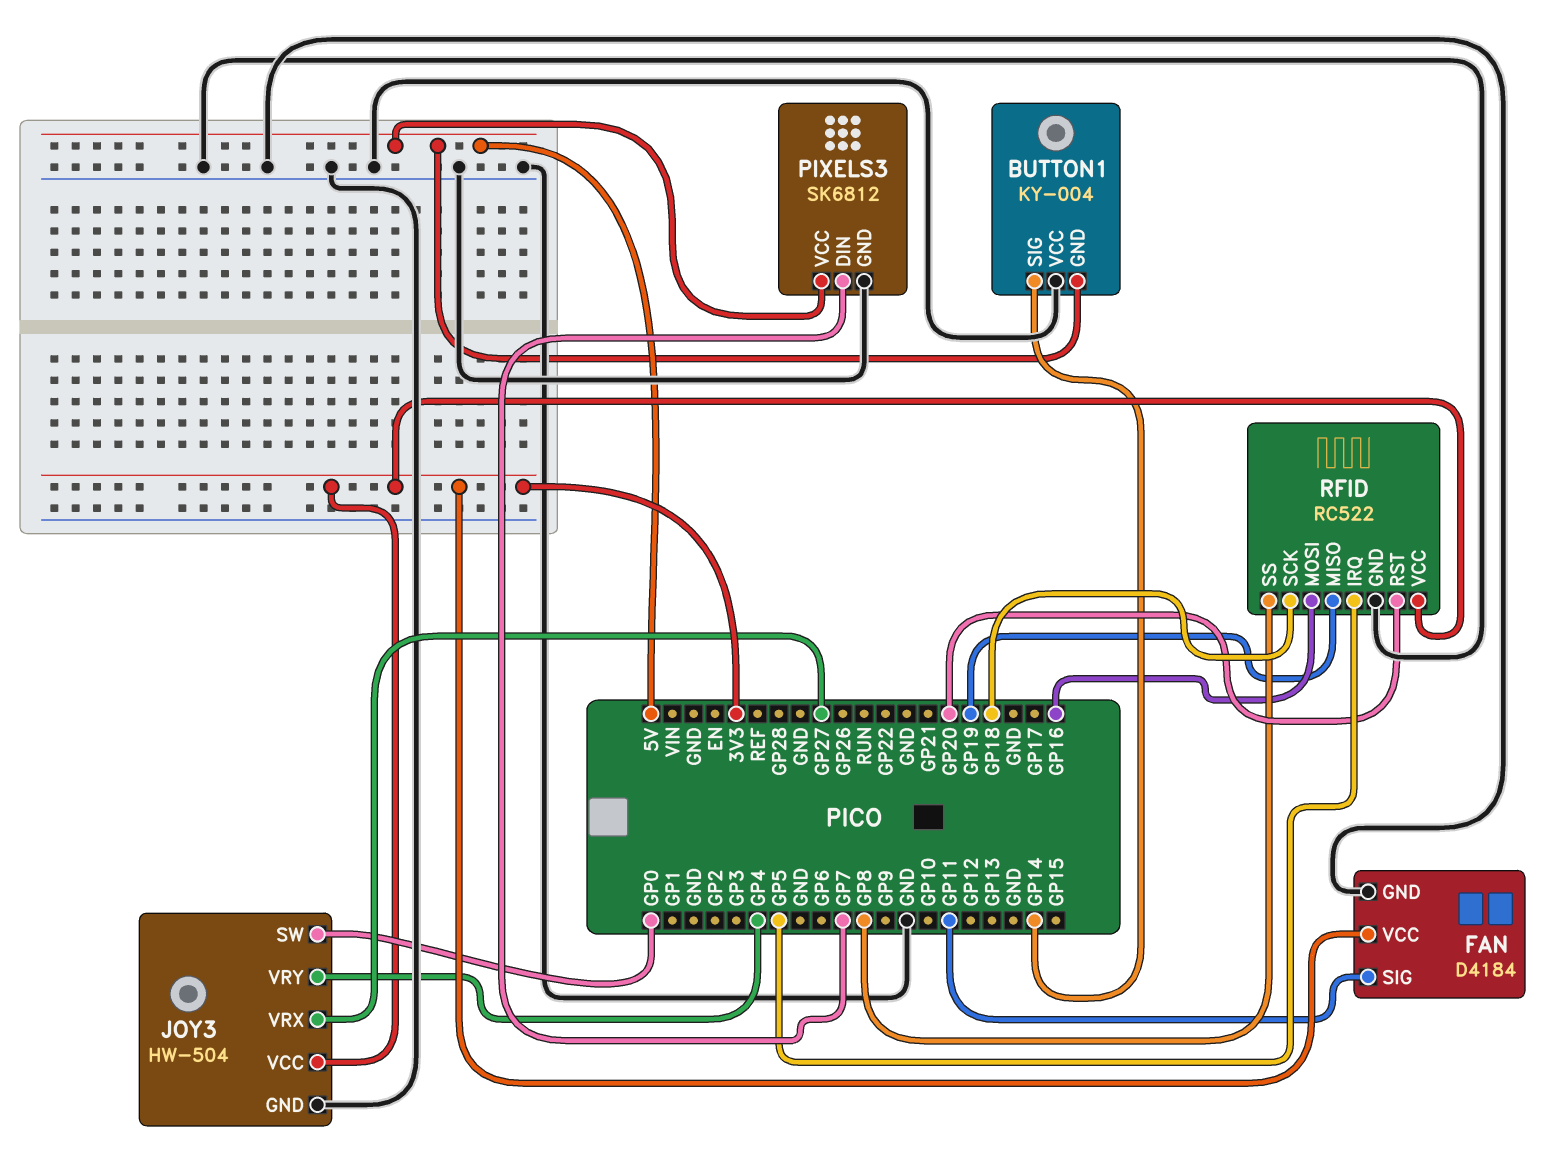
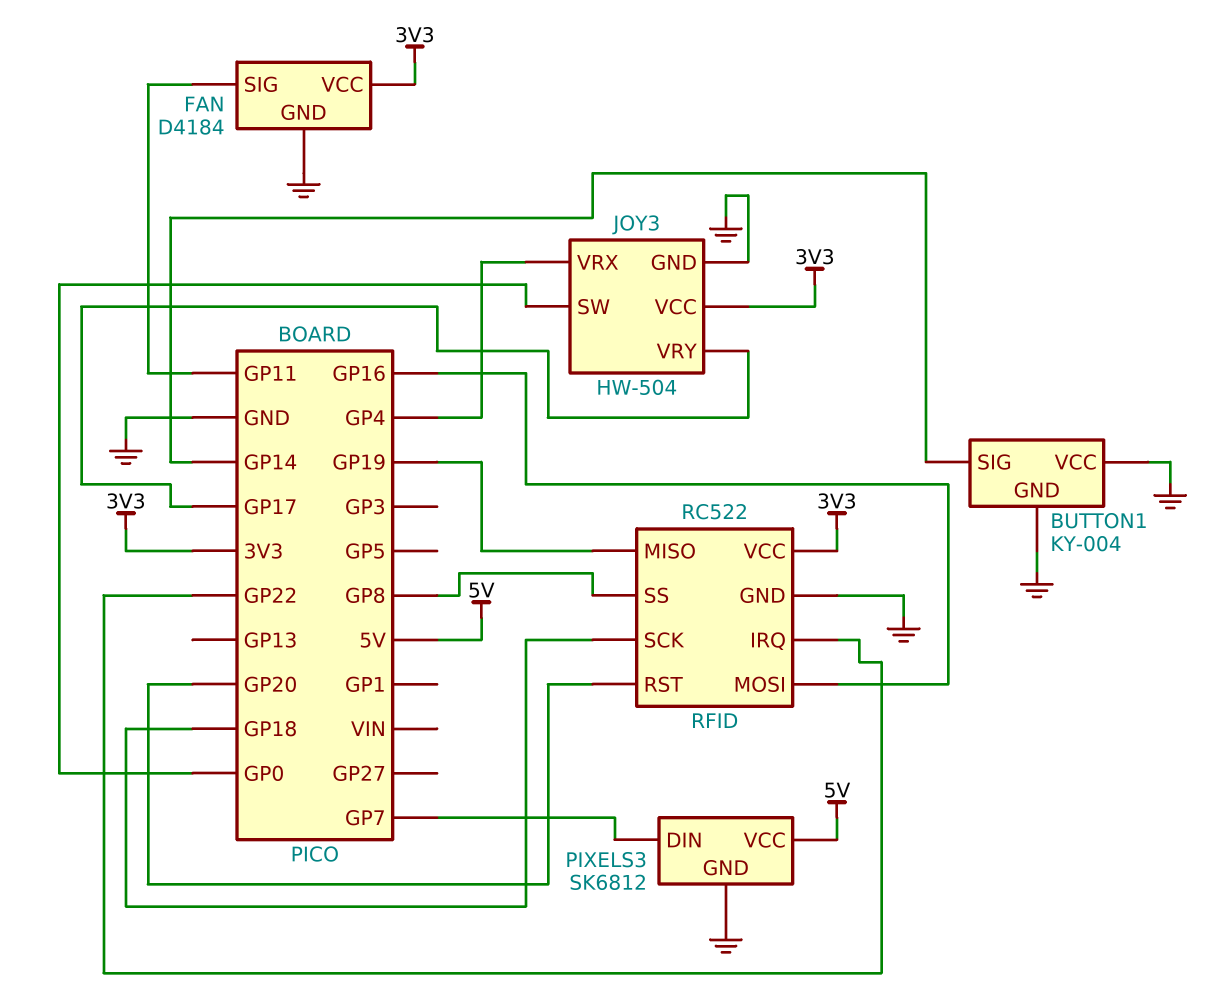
BUTTON1 pin GND: 5V -> GND
JOY3 pin VRX: GP27 -> GP4
JOY3 pin VRY: GP4 -> GP17
RFID pin IRQ: GP5 -> GP22

